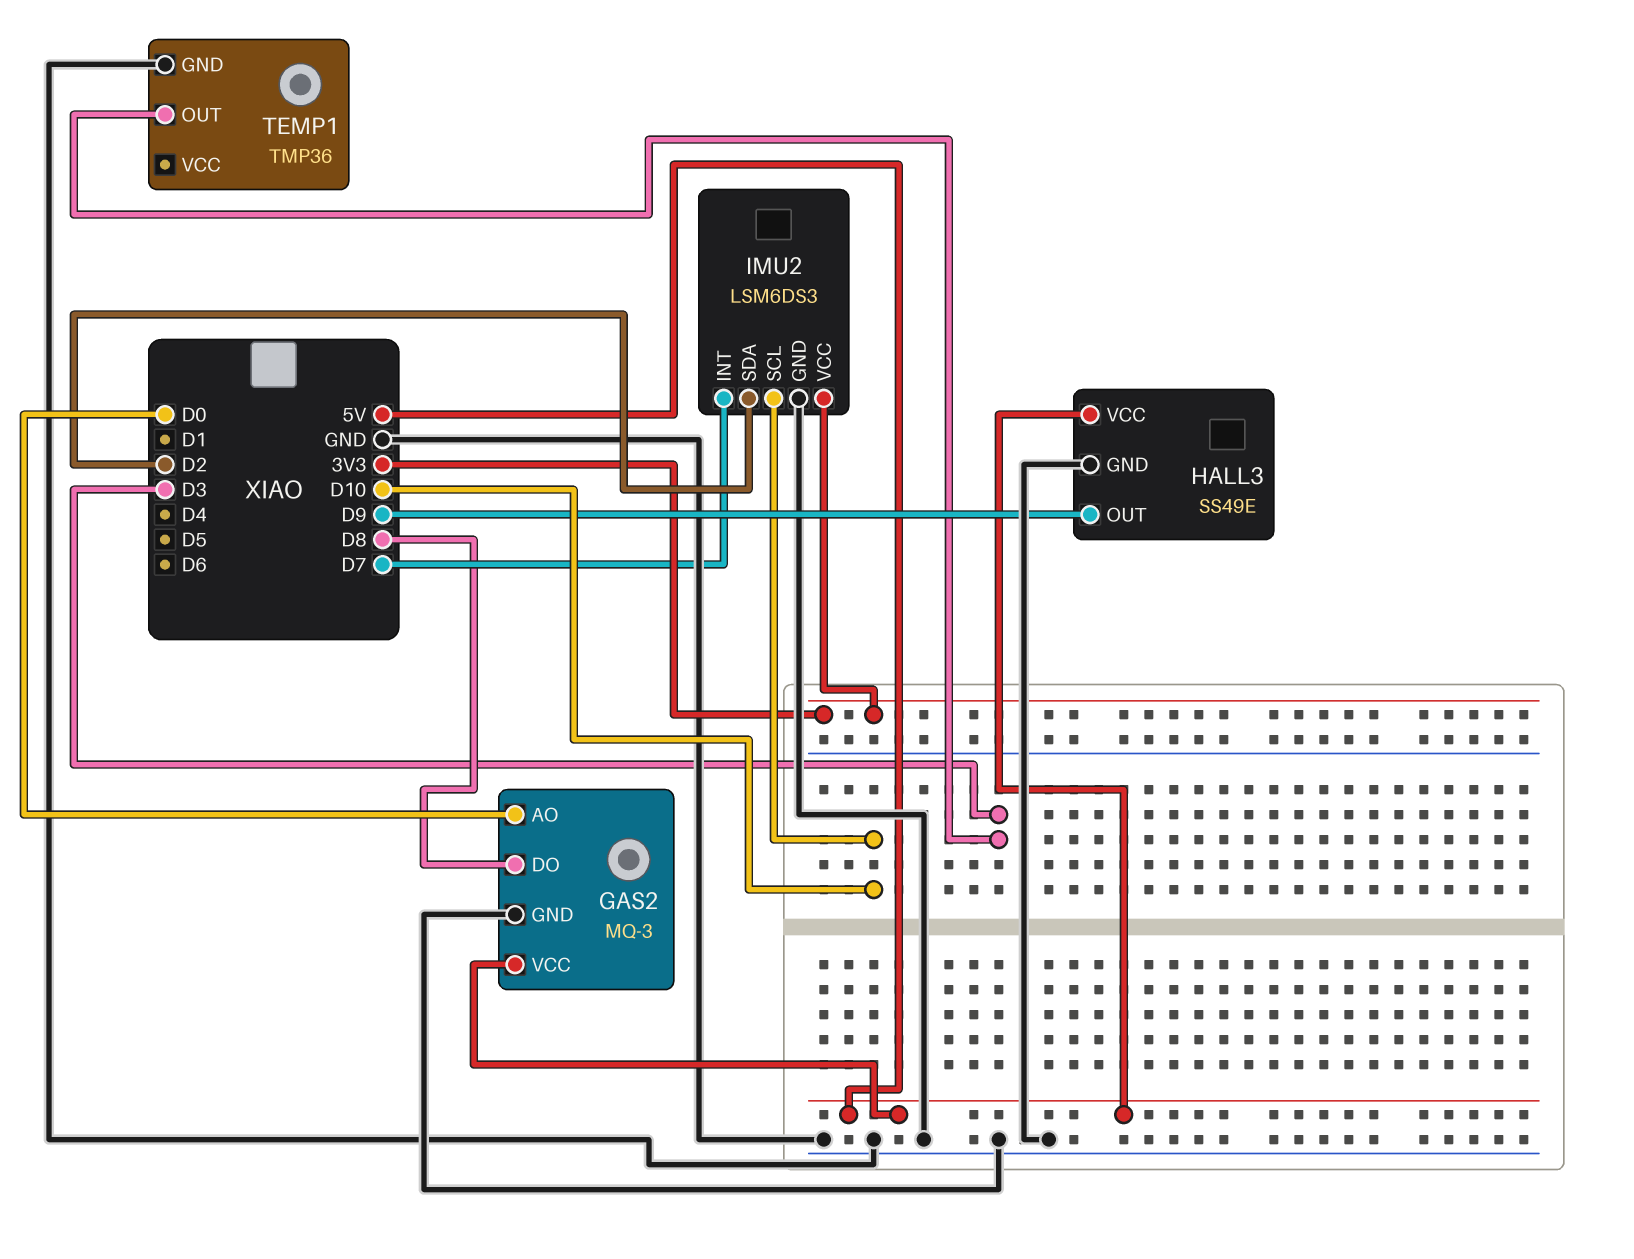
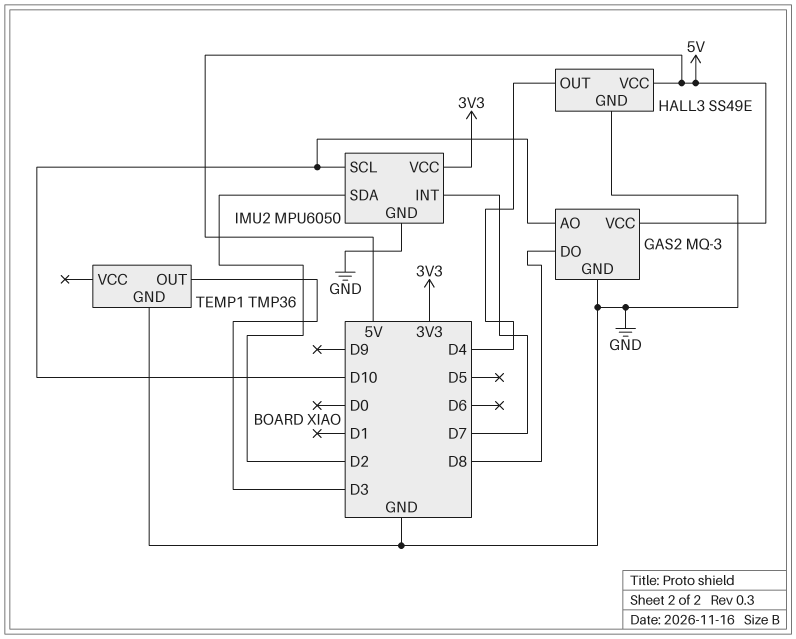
GAS2 pin AO: D0 -> D10
HALL3 pin OUT: D9 -> D4
IMU2: LSM6DS3 -> MPU6050

